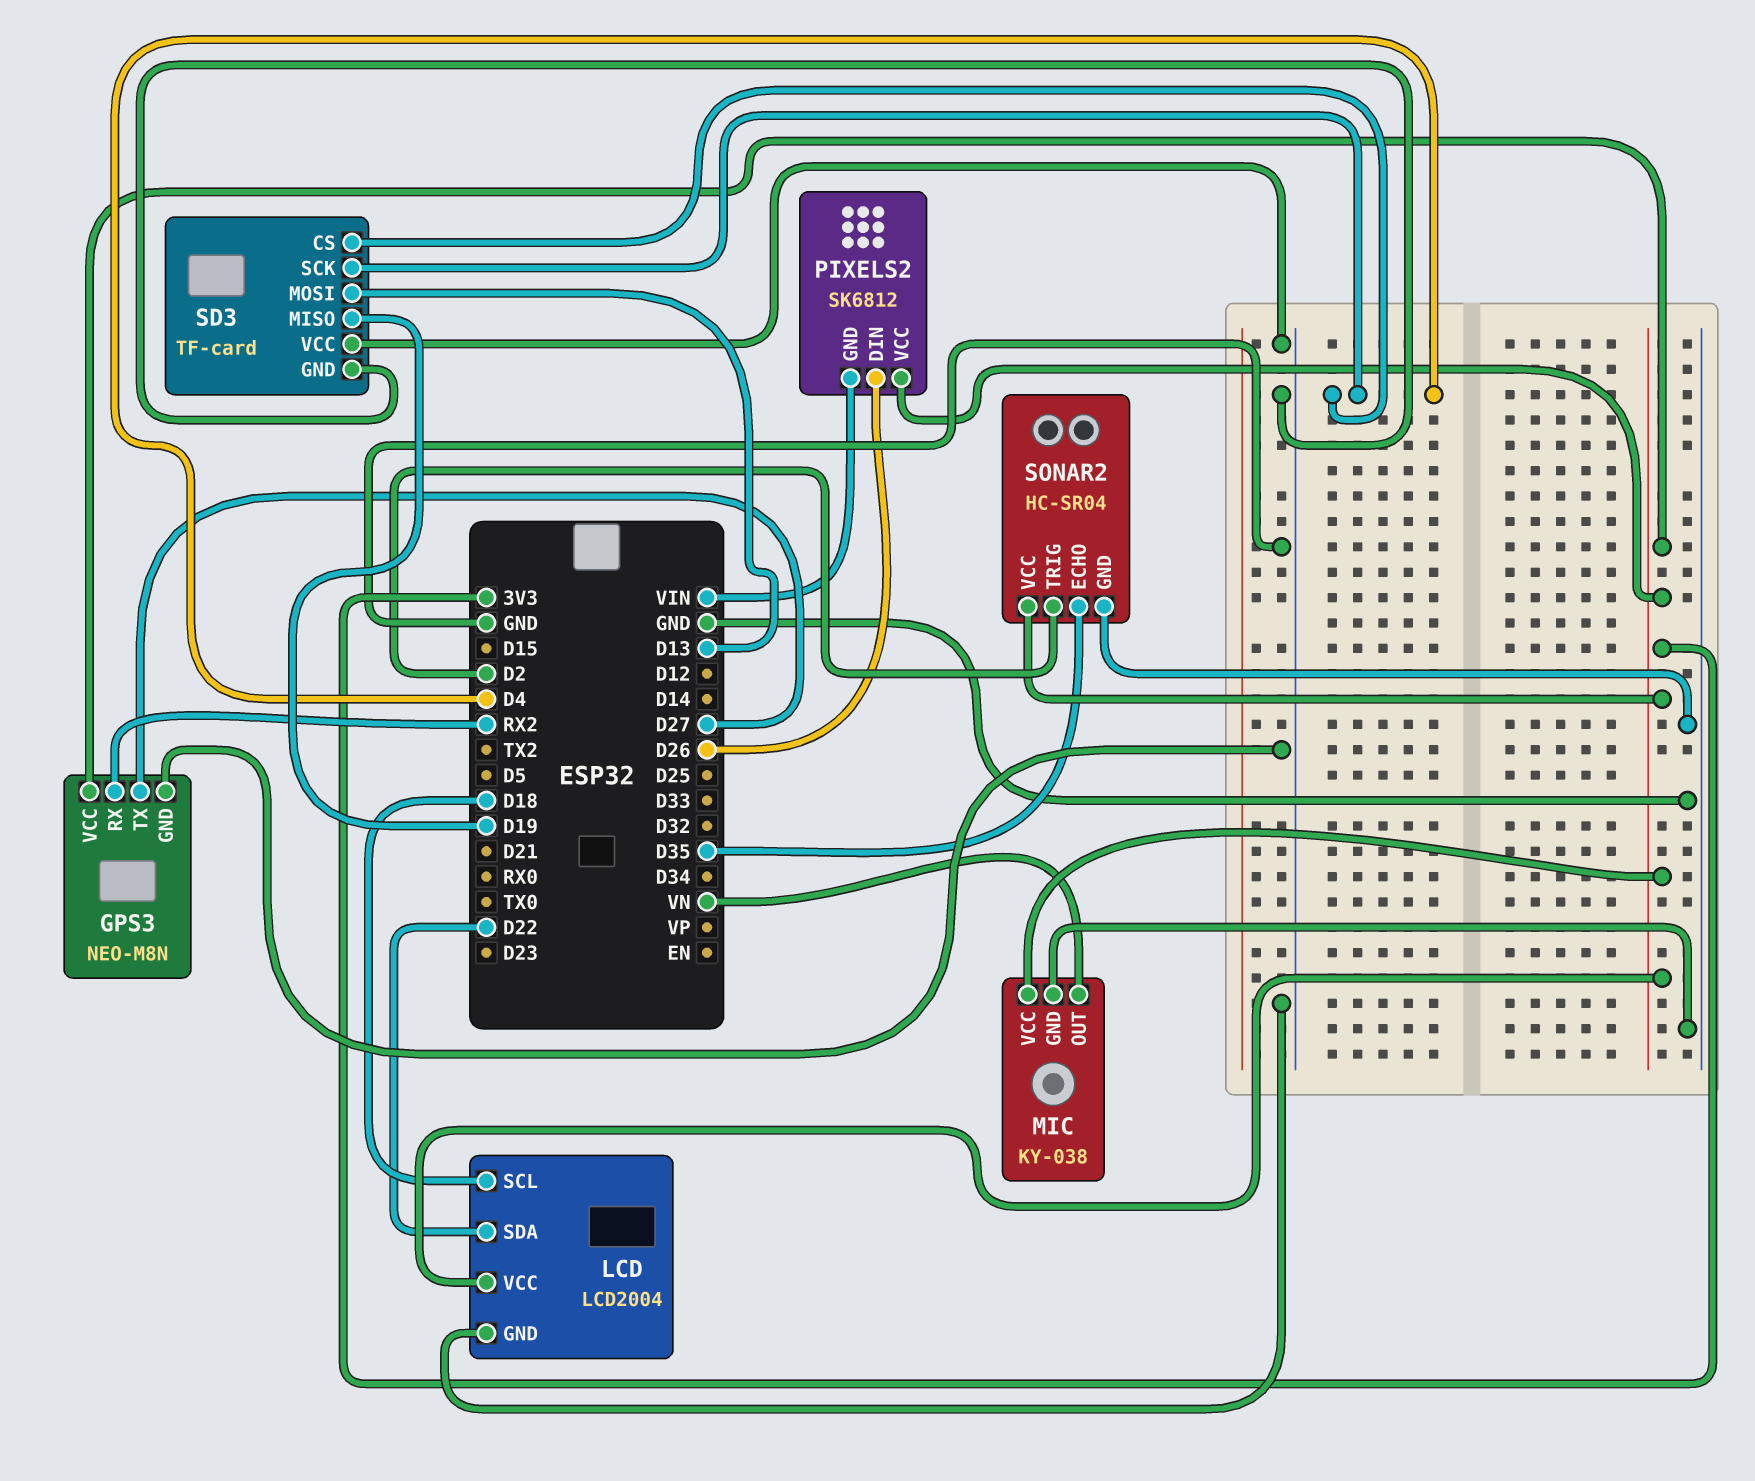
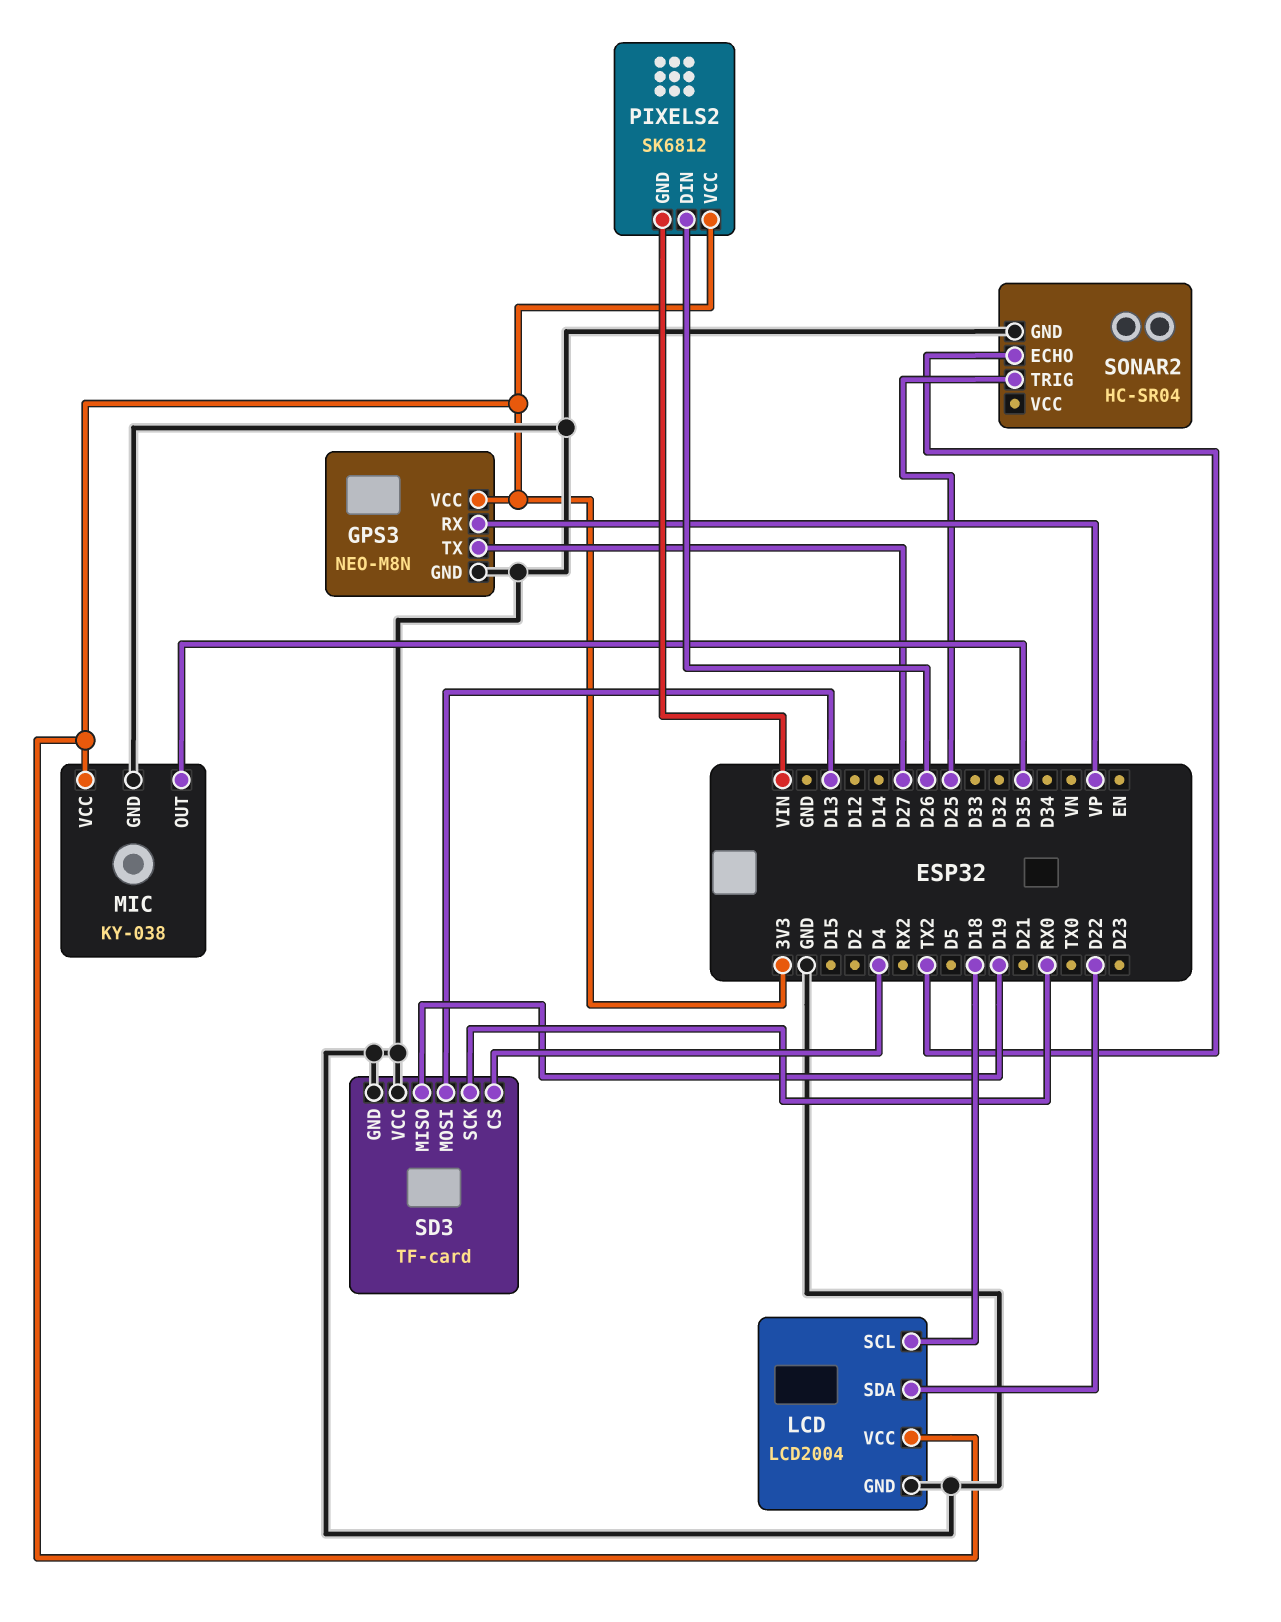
GPS3 pin RX: RX2 -> VP
MIC pin OUT: VN -> D35
SD3 pin SCK: D4 -> RX0
SONAR2 pin ECHO: D35 -> TX2
SONAR2 pin TRIG: D2 -> D25
SONAR2 pin VCC: 3V3 -> none

